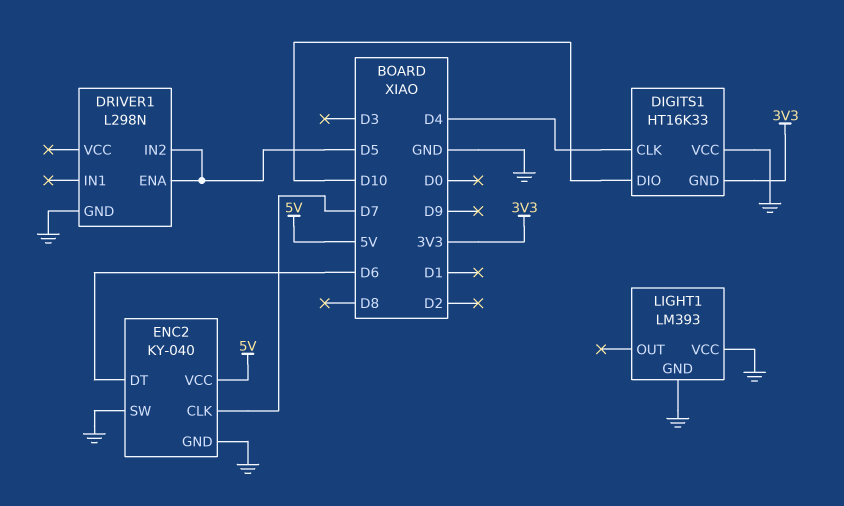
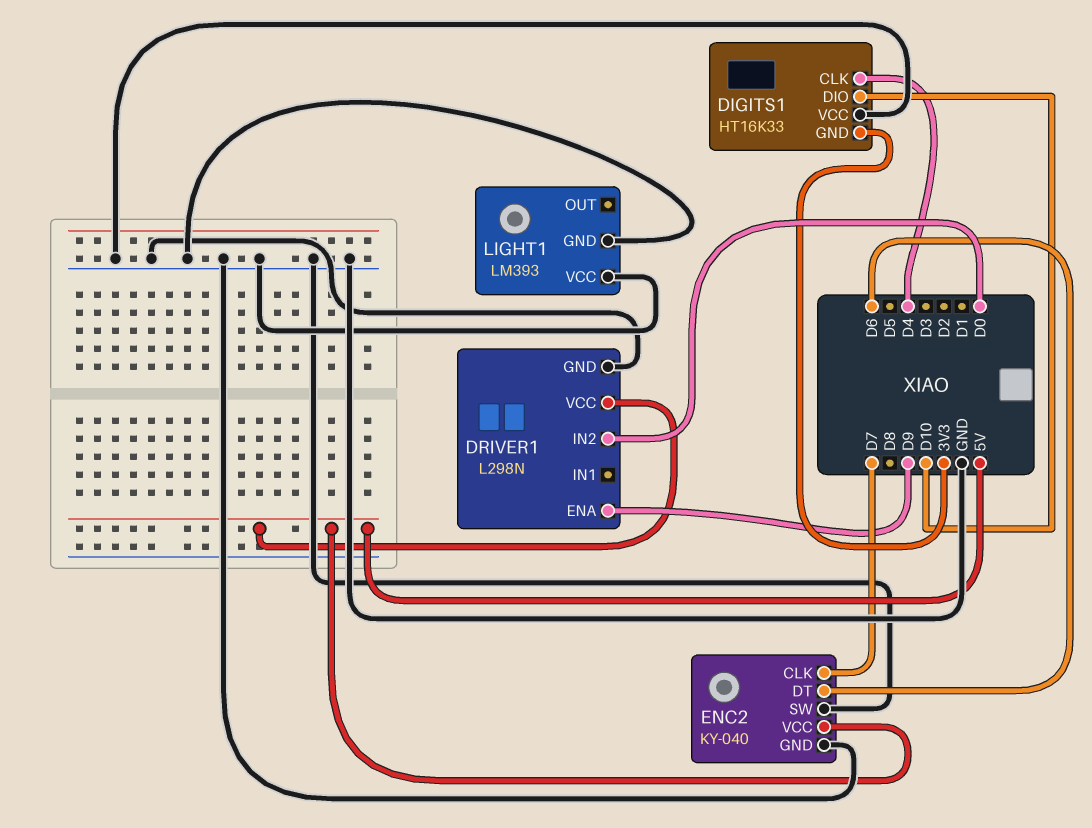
DRIVER1 pin ENA: D5 -> D9
DRIVER1 pin IN2: D5 -> D0
DRIVER1 pin VCC: none -> 5V

